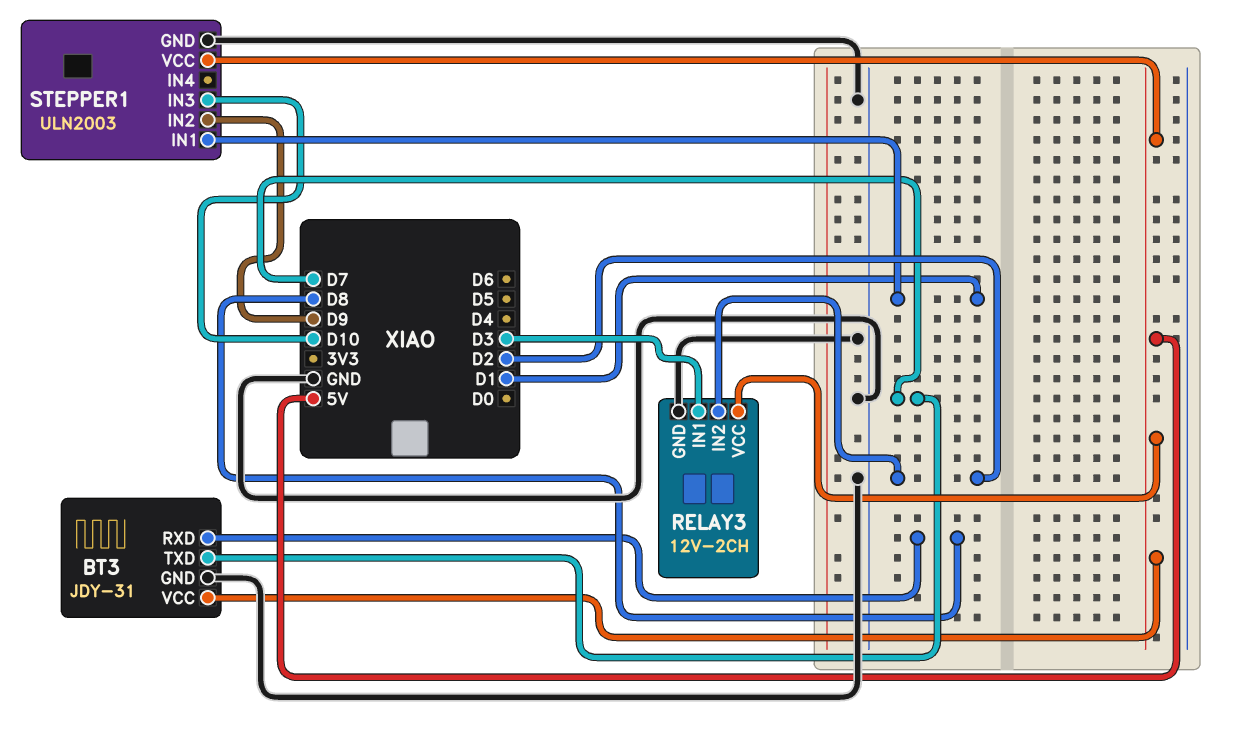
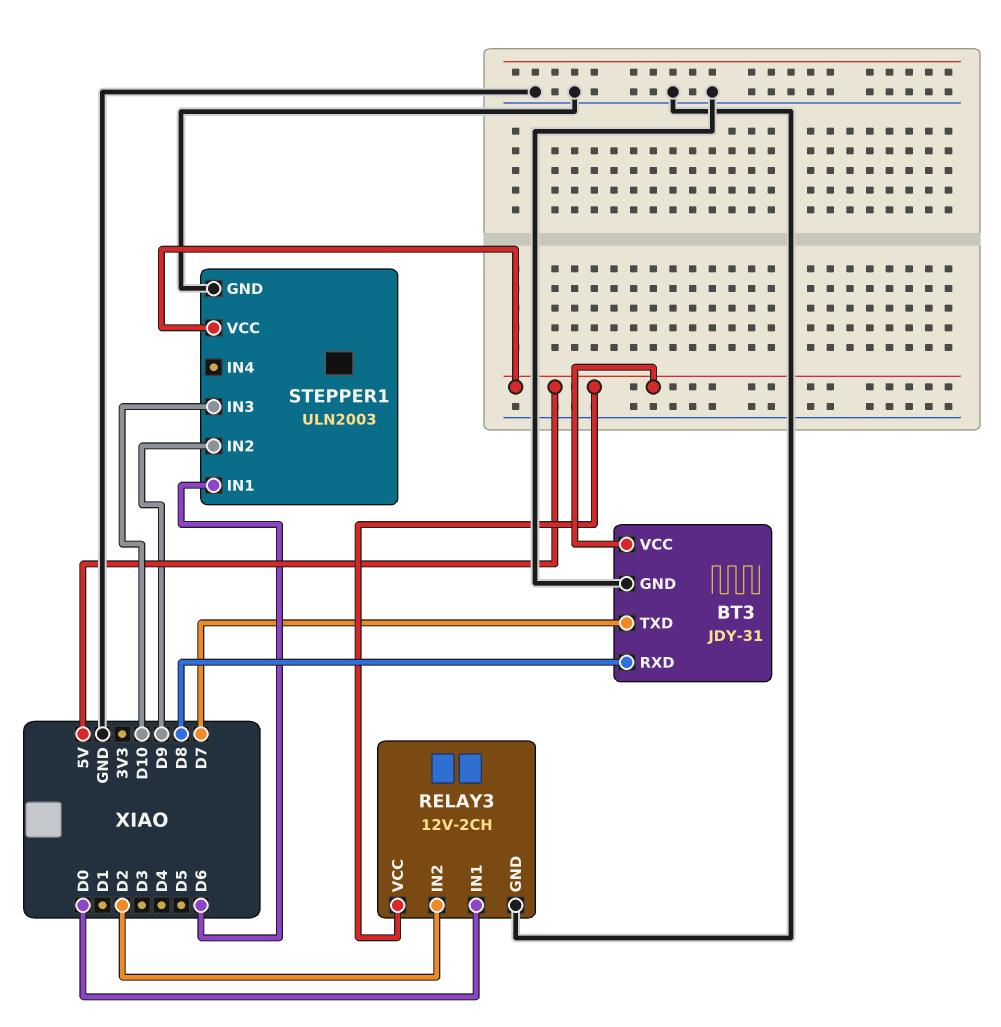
RELAY3 pin IN1: D3 -> D0
STEPPER1 pin IN1: D1 -> D6

